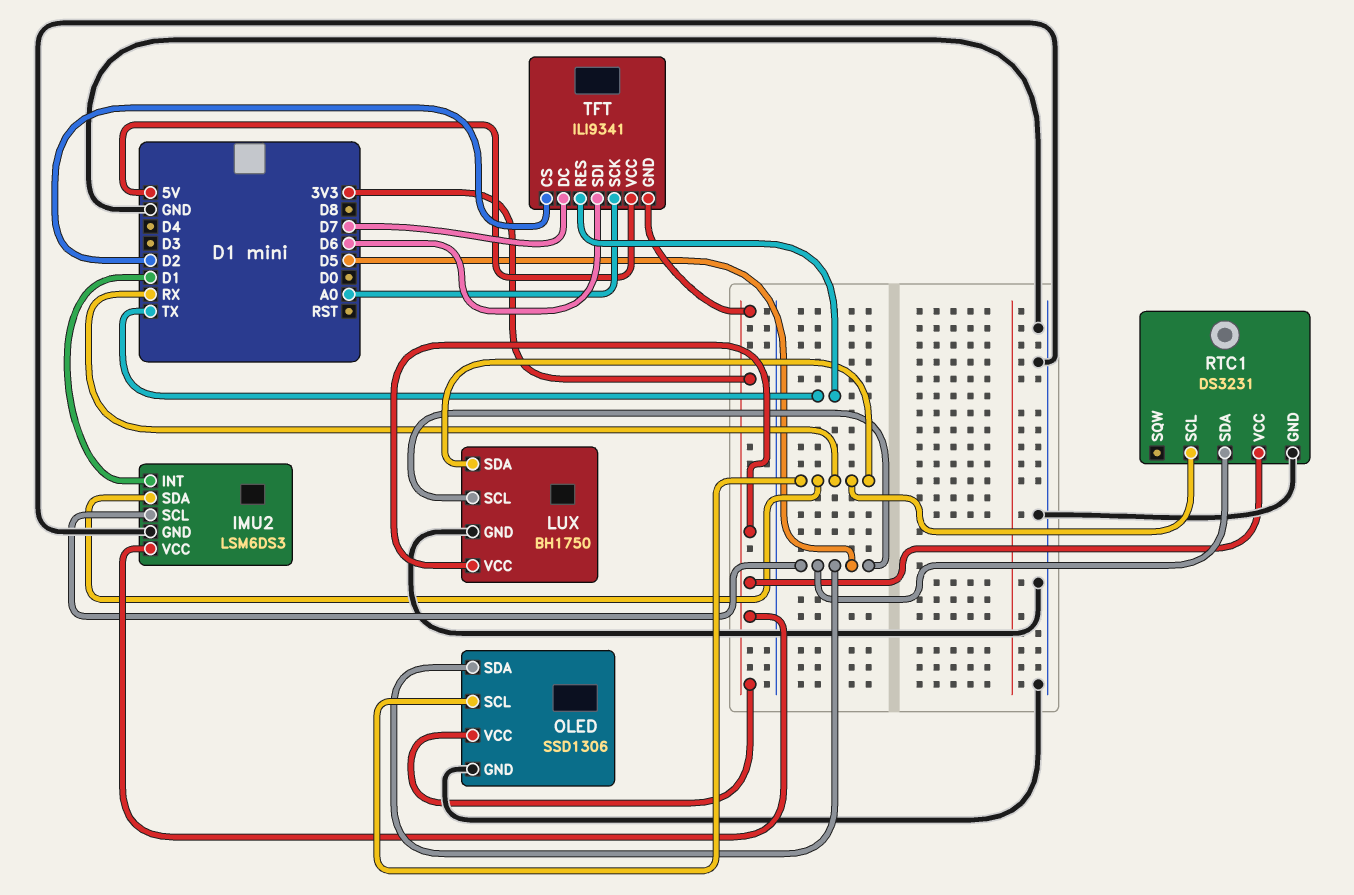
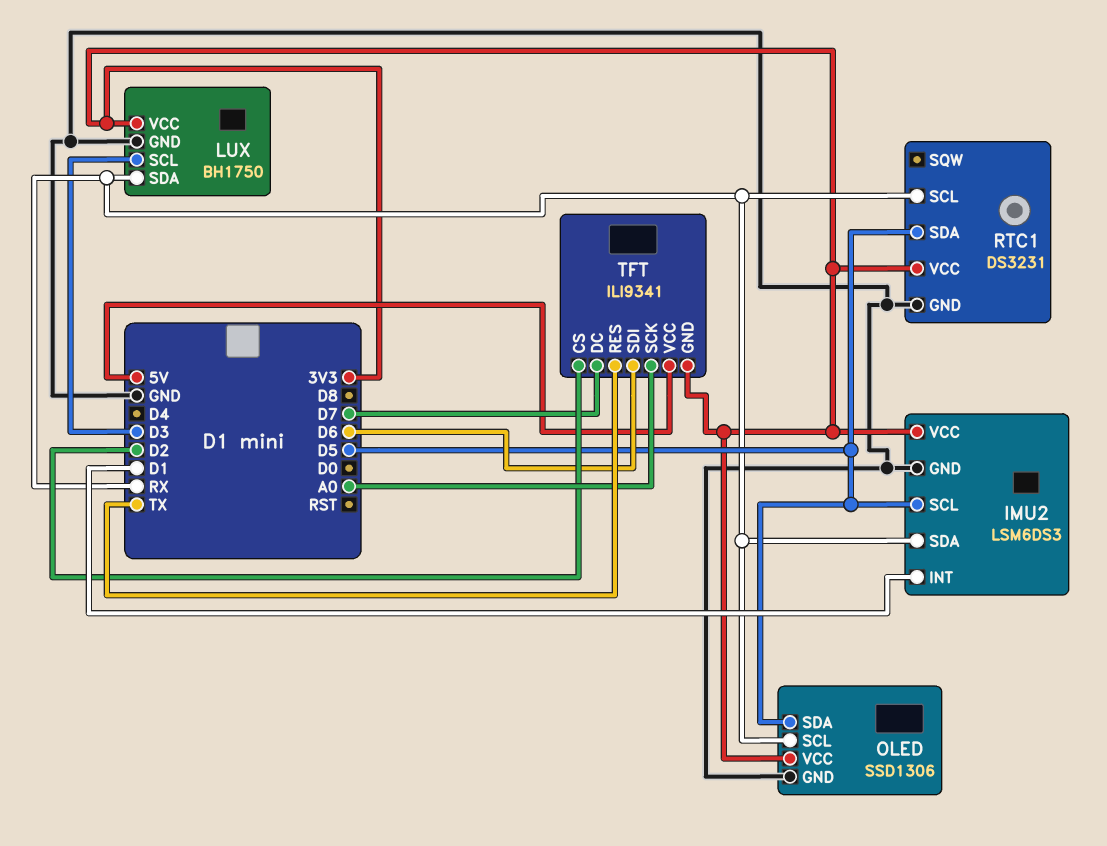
LUX pin SCL: D5 -> D3

